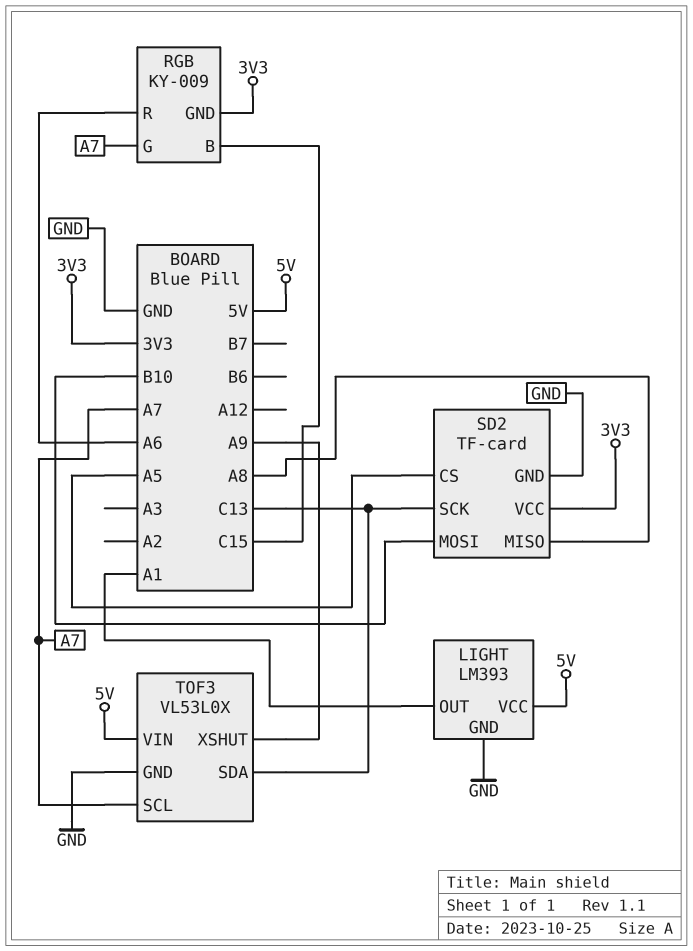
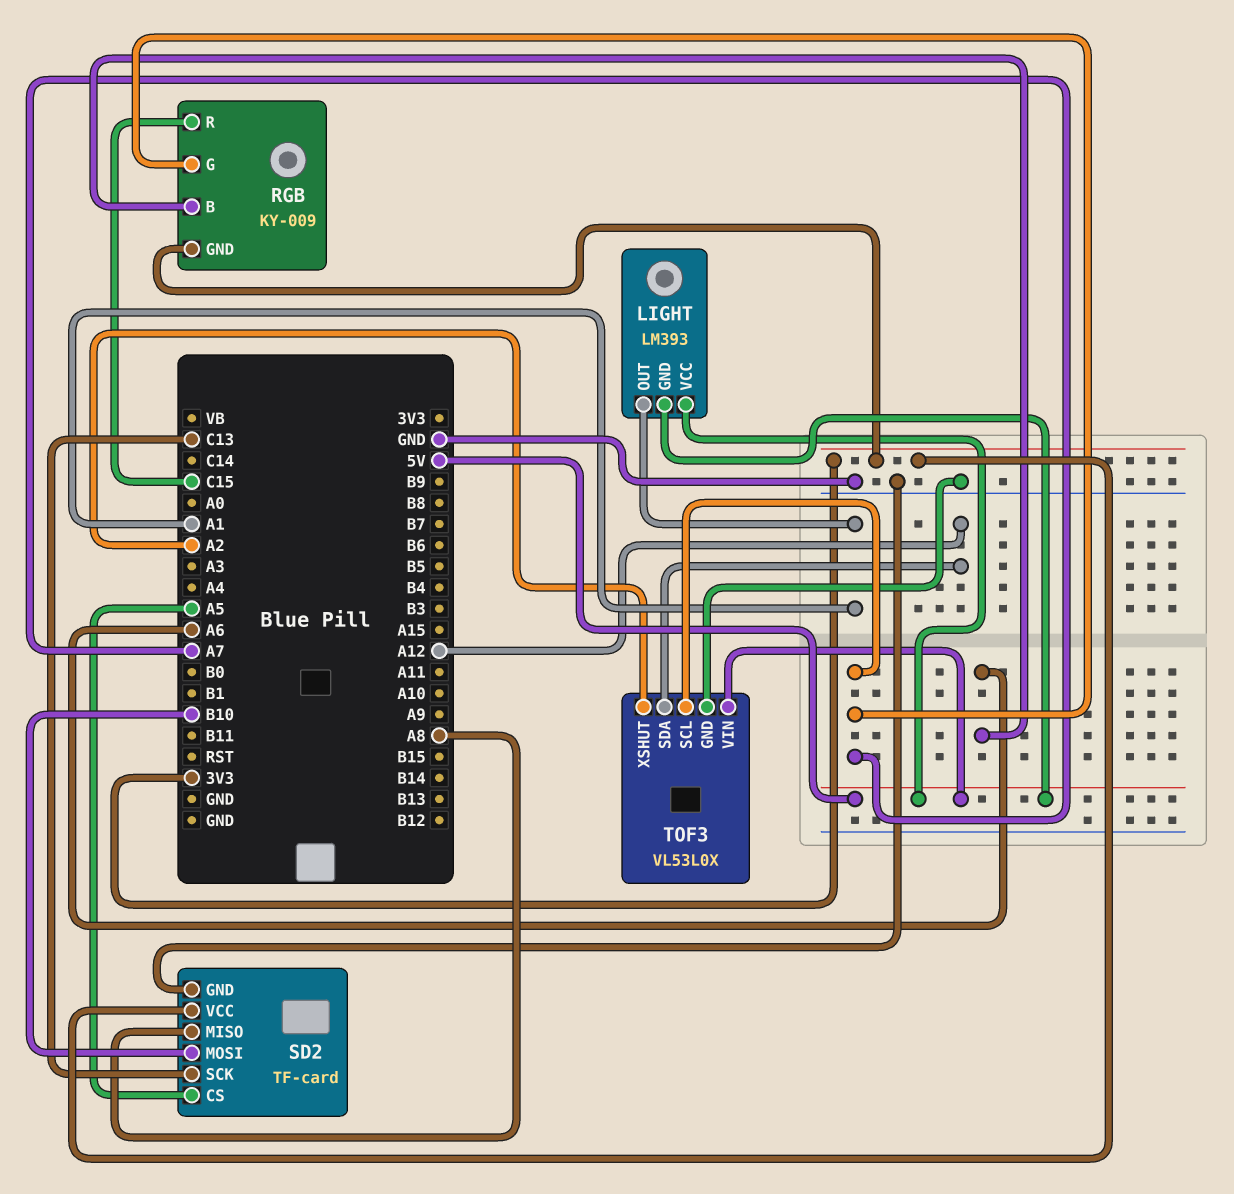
LIGHT pin GND: GND -> 5V
RGB pin B: C15 -> A6
RGB pin R: A6 -> C15
TOF3 pin SDA: C13 -> A12
TOF3 pin XSHUT: A9 -> A2

